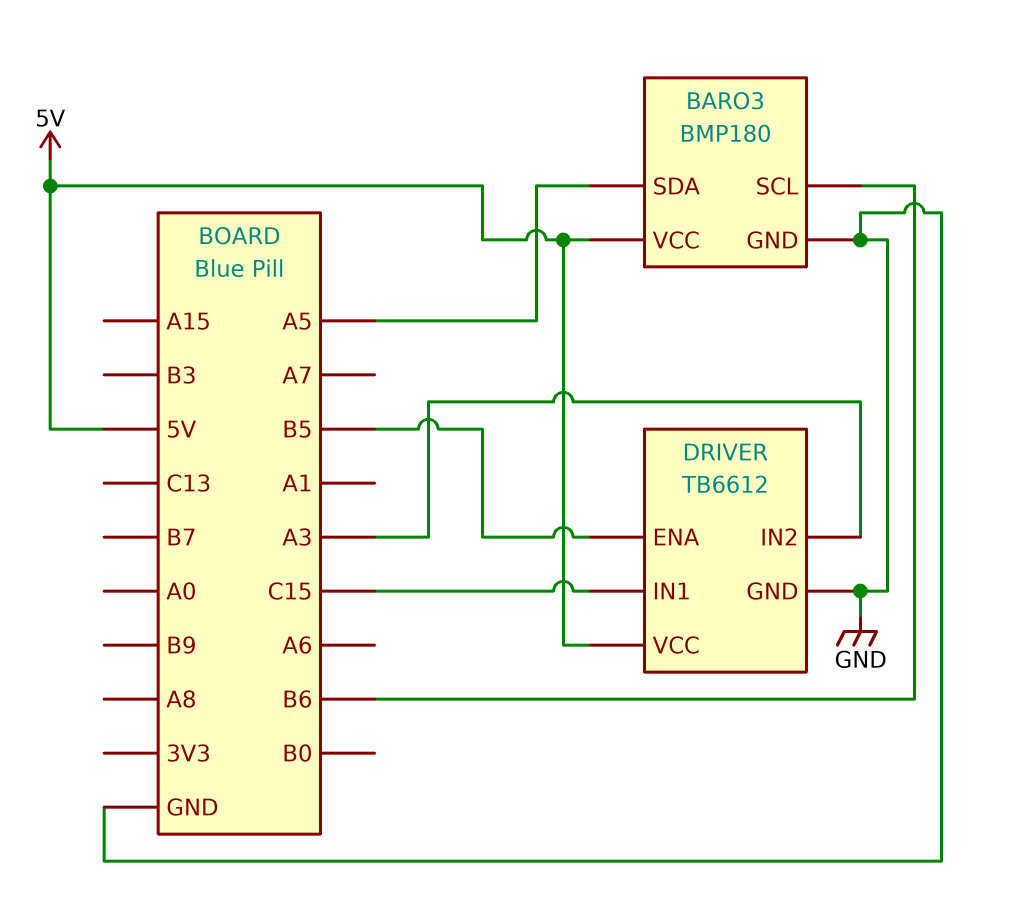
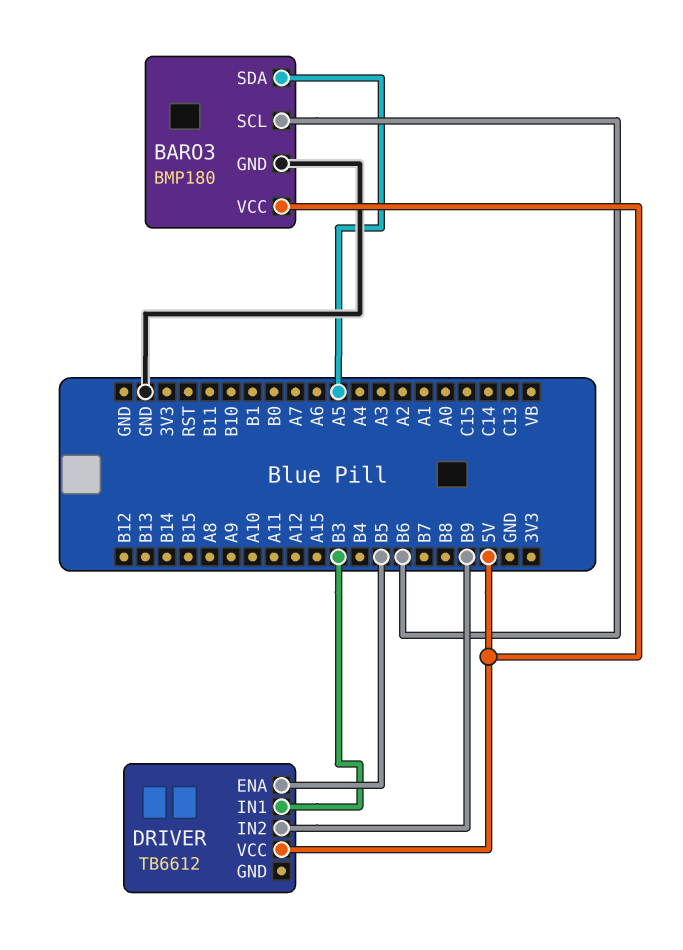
DRIVER pin GND: GND -> none
DRIVER pin IN1: C15 -> B3
DRIVER pin IN2: A3 -> B9

